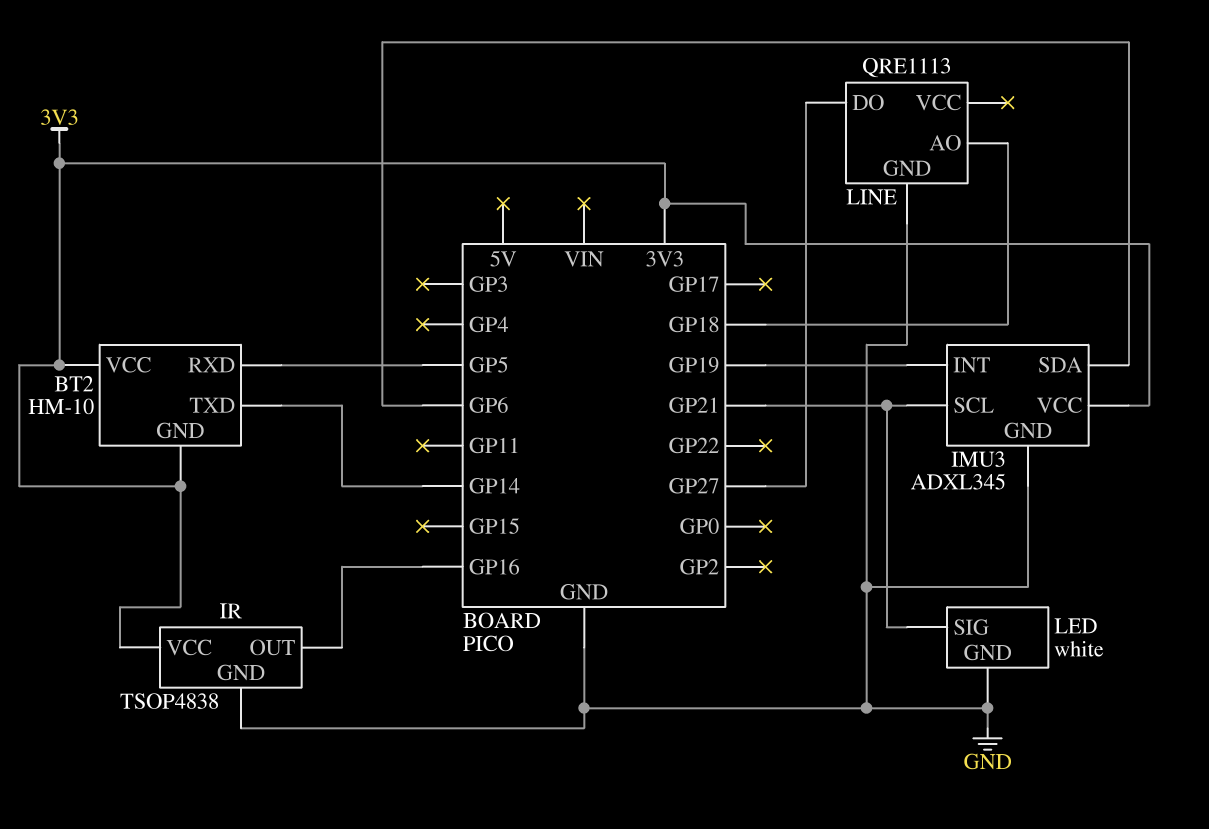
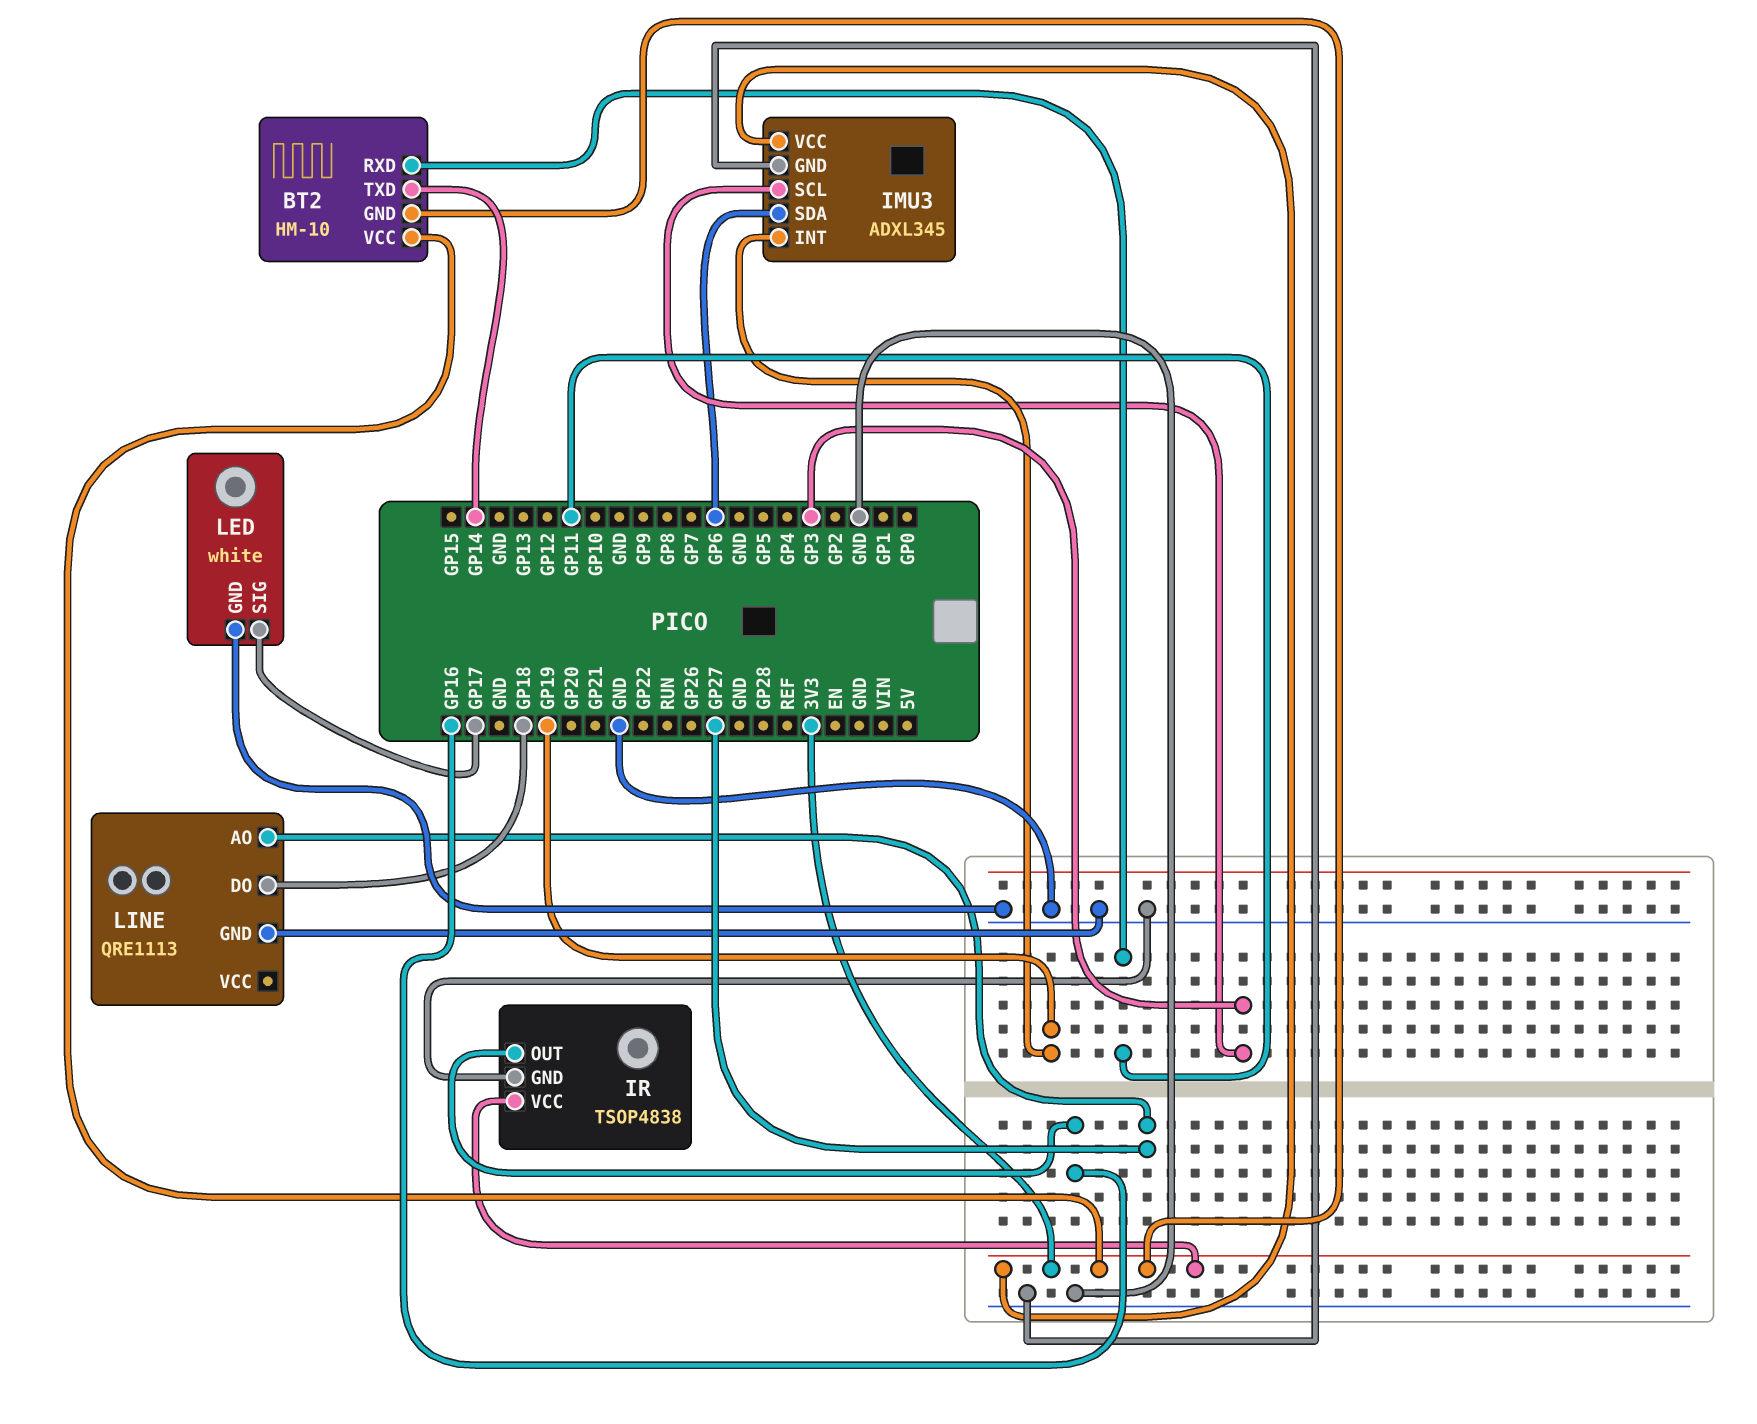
BT2 pin RXD: GP5 -> GP11
IMU3 pin SCL: GP21 -> GP3
LED pin SIG: GP21 -> GP17
LINE pin AO: GP18 -> GP27
LINE pin DO: GP27 -> GP18

